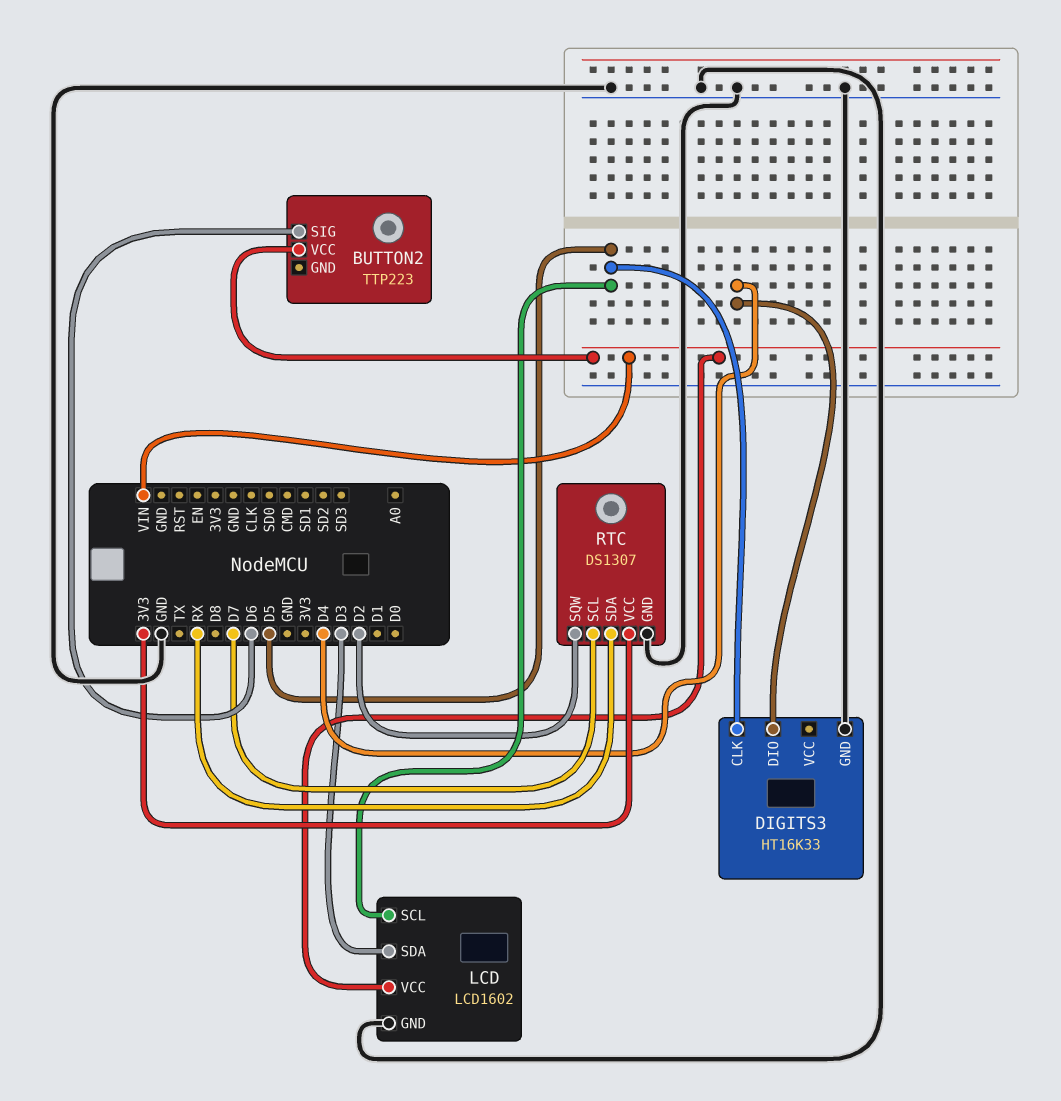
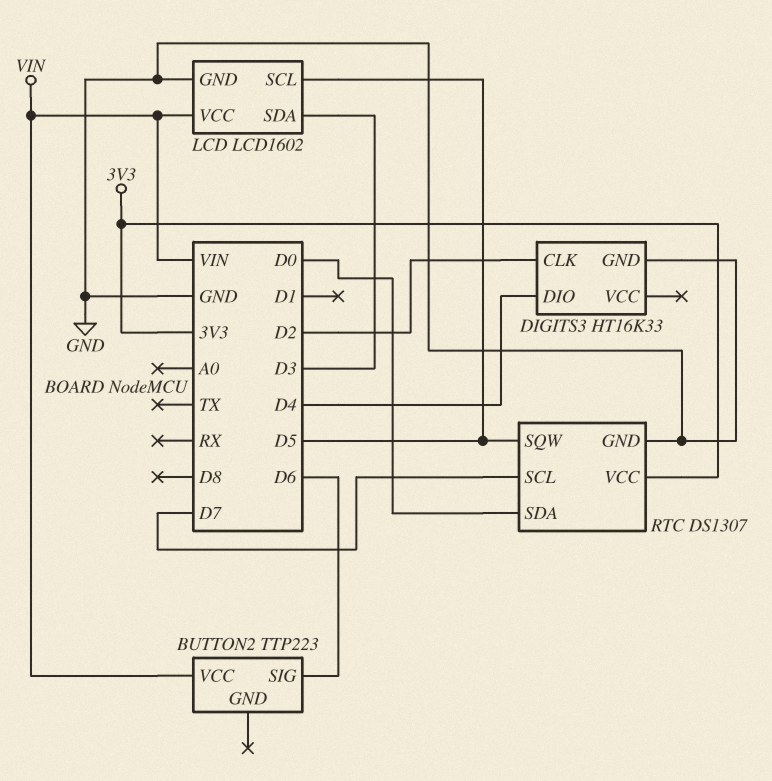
DIGITS3 pin CLK: D5 -> D2
RTC pin SDA: RX -> D0
RTC pin SQW: D2 -> D5

